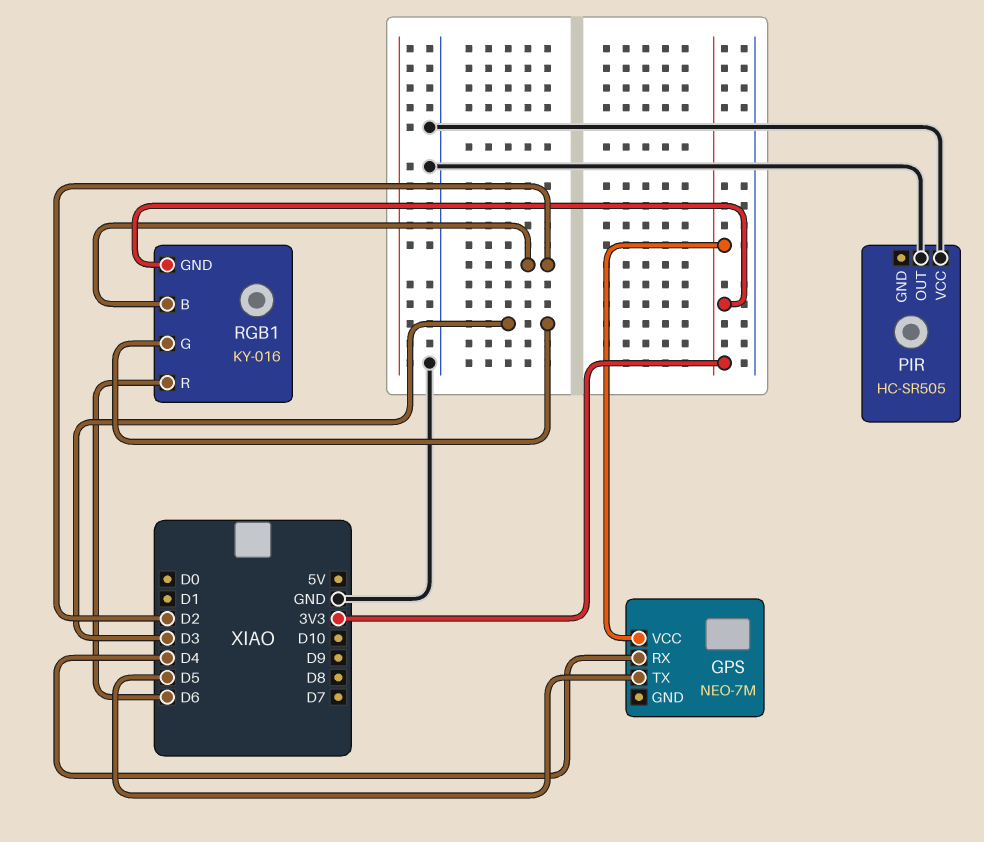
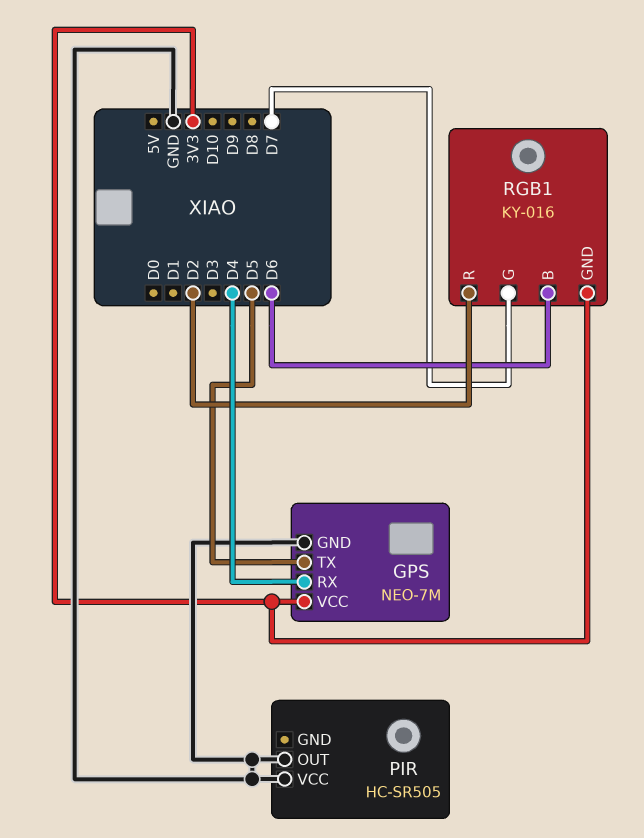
GPS pin GND: none -> GND
RGB1 pin B: D2 -> D6
RGB1 pin G: D3 -> D7
RGB1 pin R: D6 -> D2

